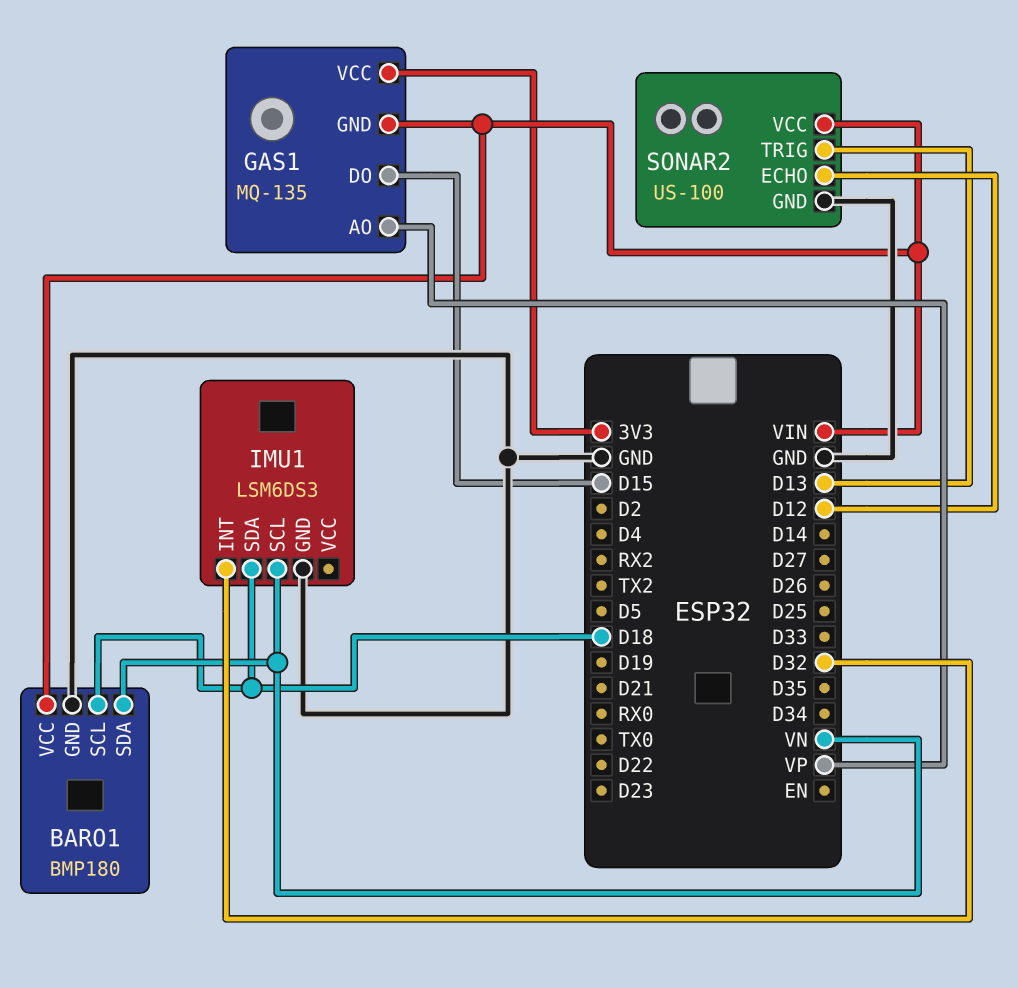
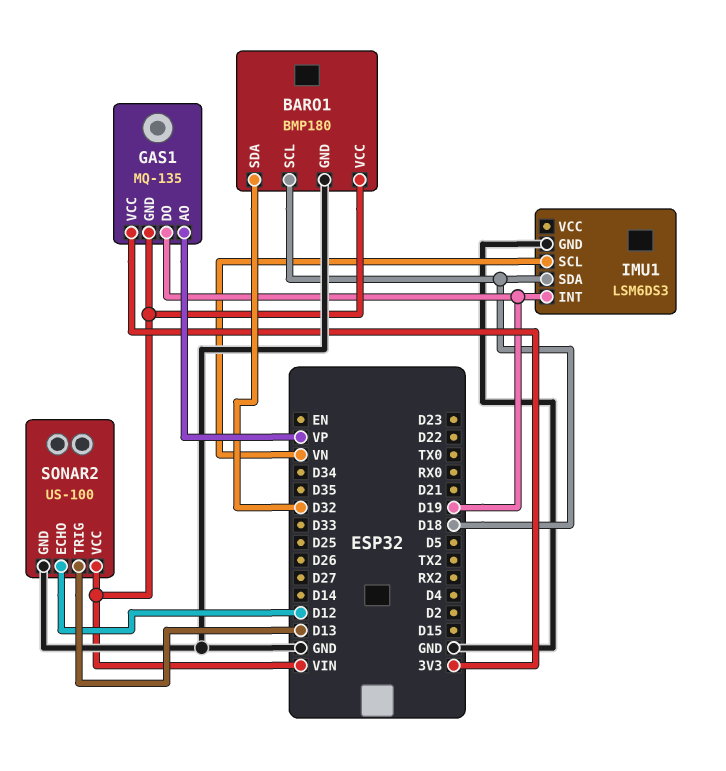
BARO1 pin SDA: VN -> D32
GAS1 pin DO: D15 -> D19
IMU1 pin INT: D32 -> D19

